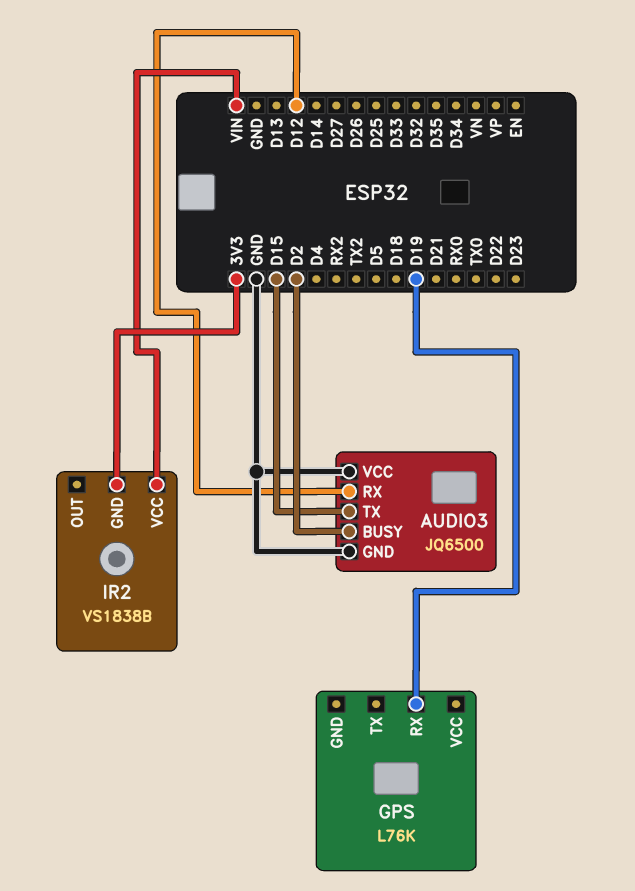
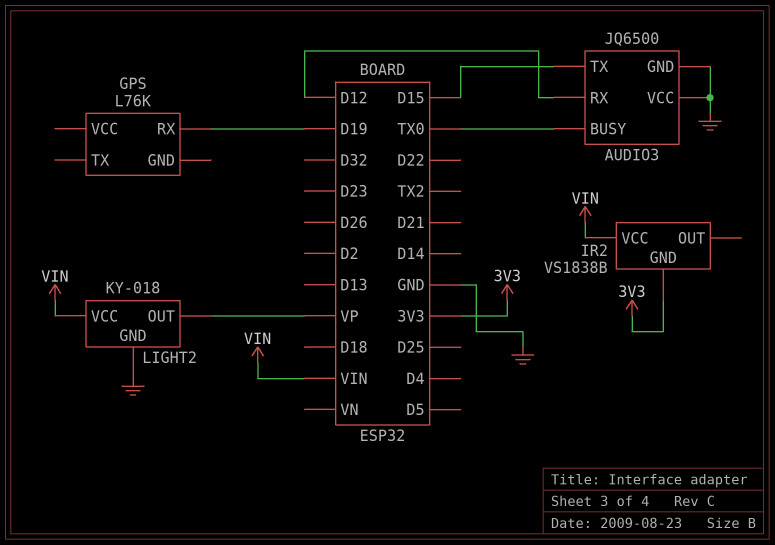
AUDIO3 pin BUSY: D2 -> TX0
LIGHT2: none -> KY-018
LIGHT2 pin GND: none -> GND
LIGHT2 pin OUT: none -> VP
LIGHT2 pin VCC: none -> VIN

